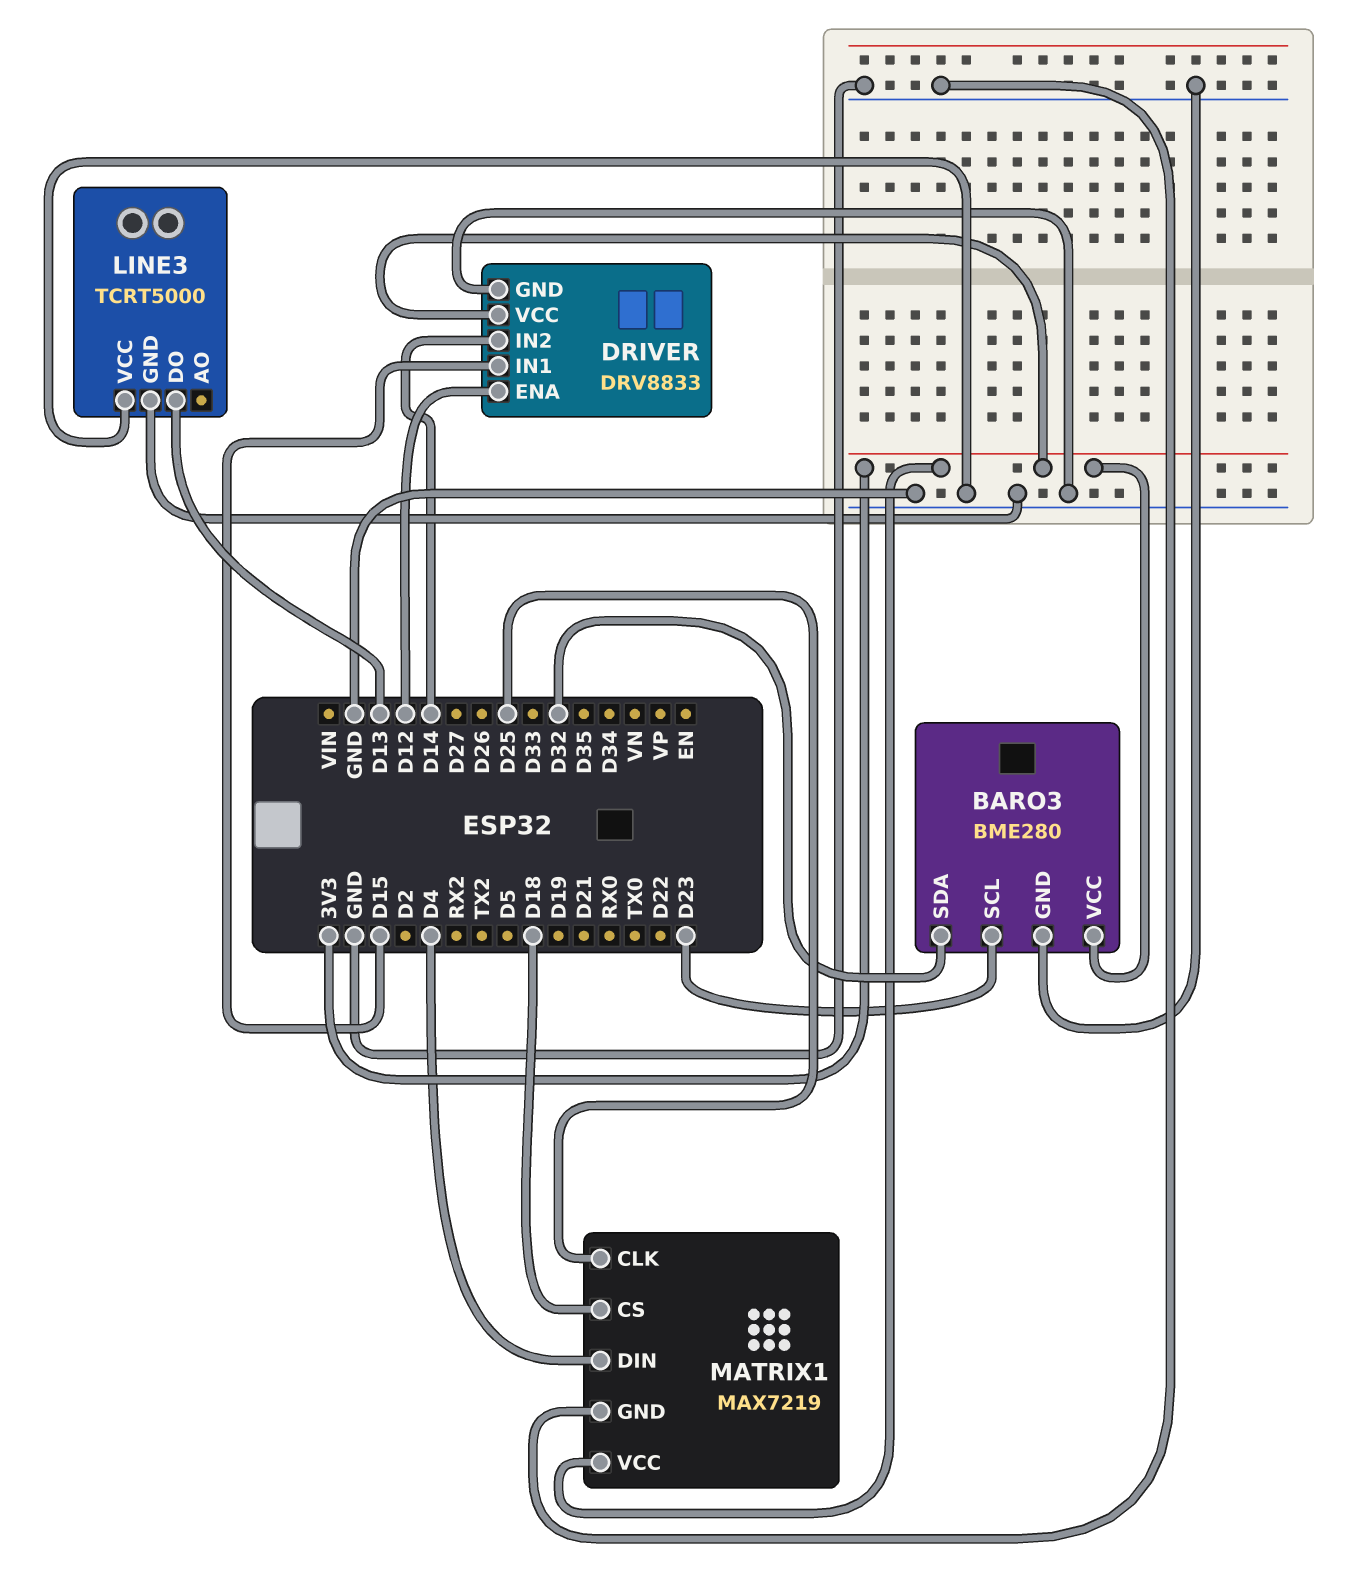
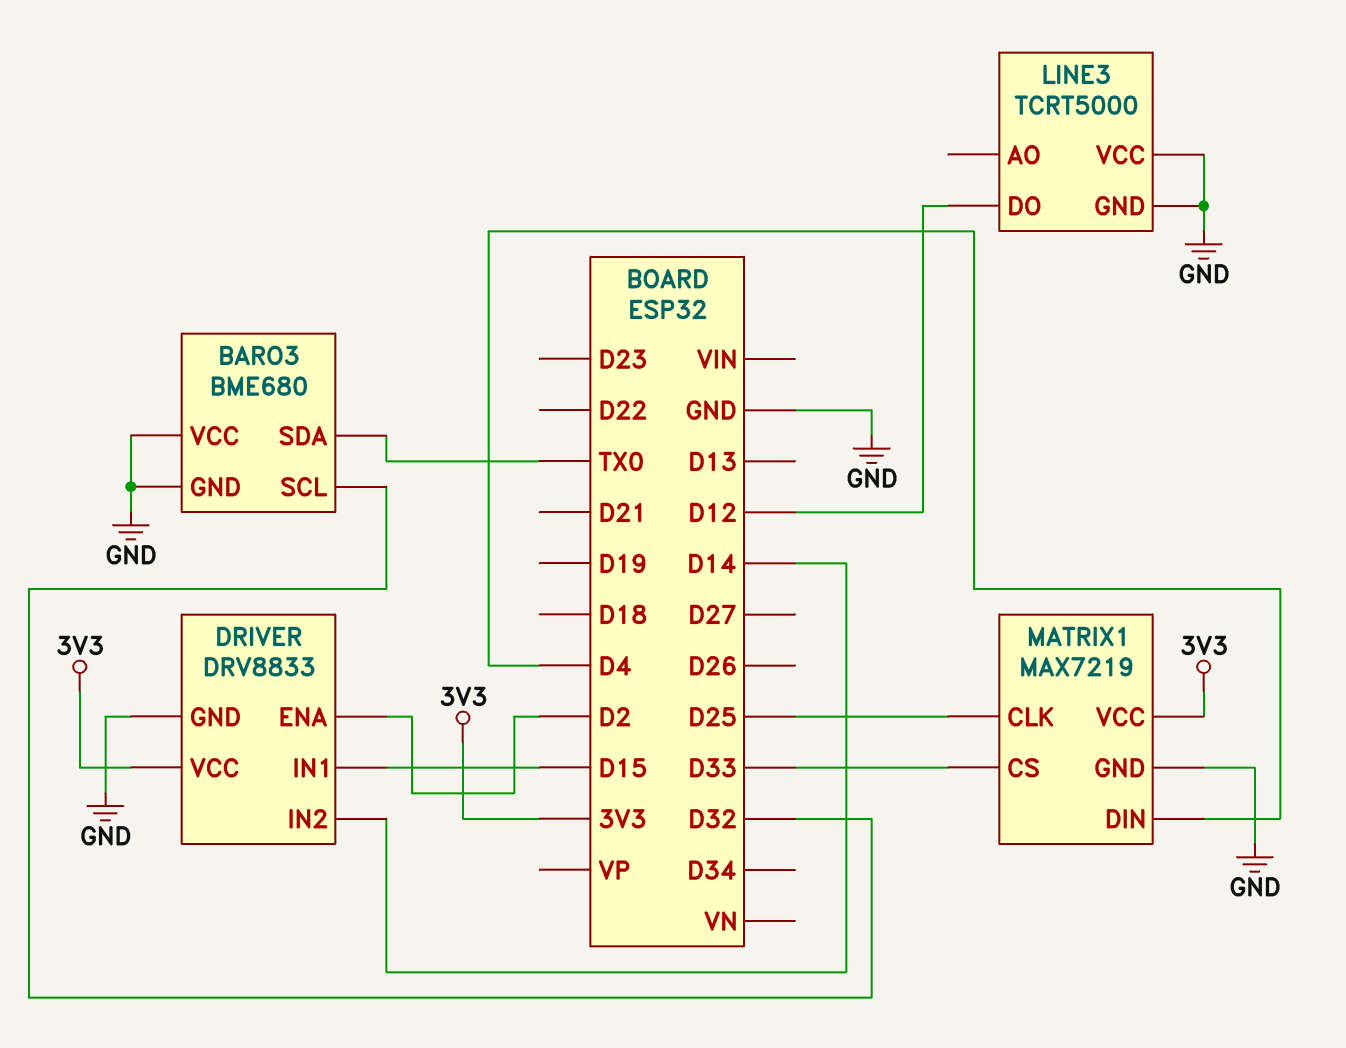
BARO3: BME280 -> BME680
BARO3 pin SCL: D23 -> D32
BARO3 pin SDA: D32 -> TX0
BARO3 pin VCC: 3V3 -> GND
DRIVER pin ENA: D12 -> D2
LINE3 pin DO: D13 -> D12
MATRIX1 pin CS: D18 -> D33

